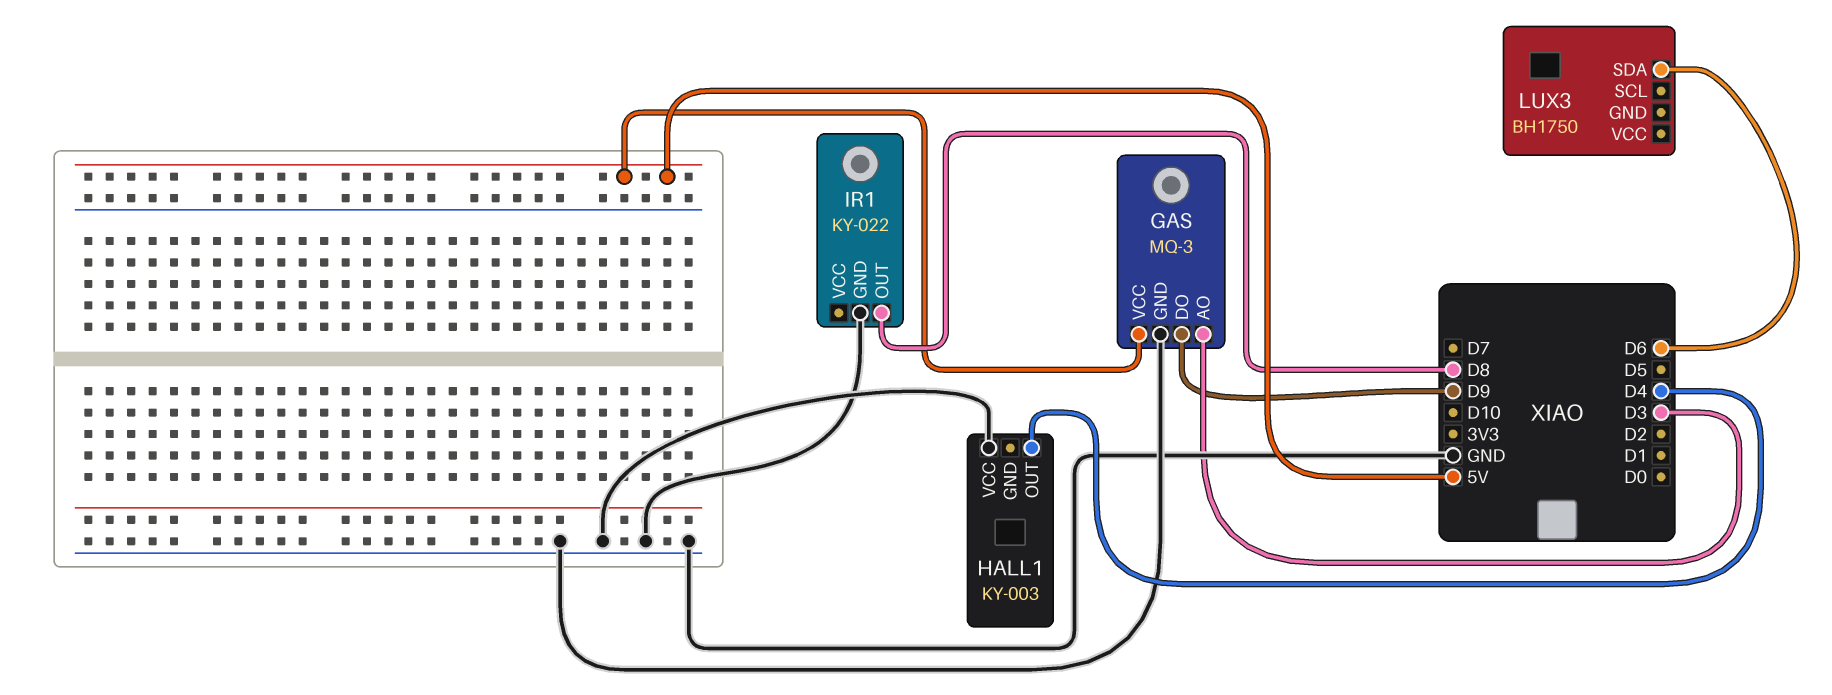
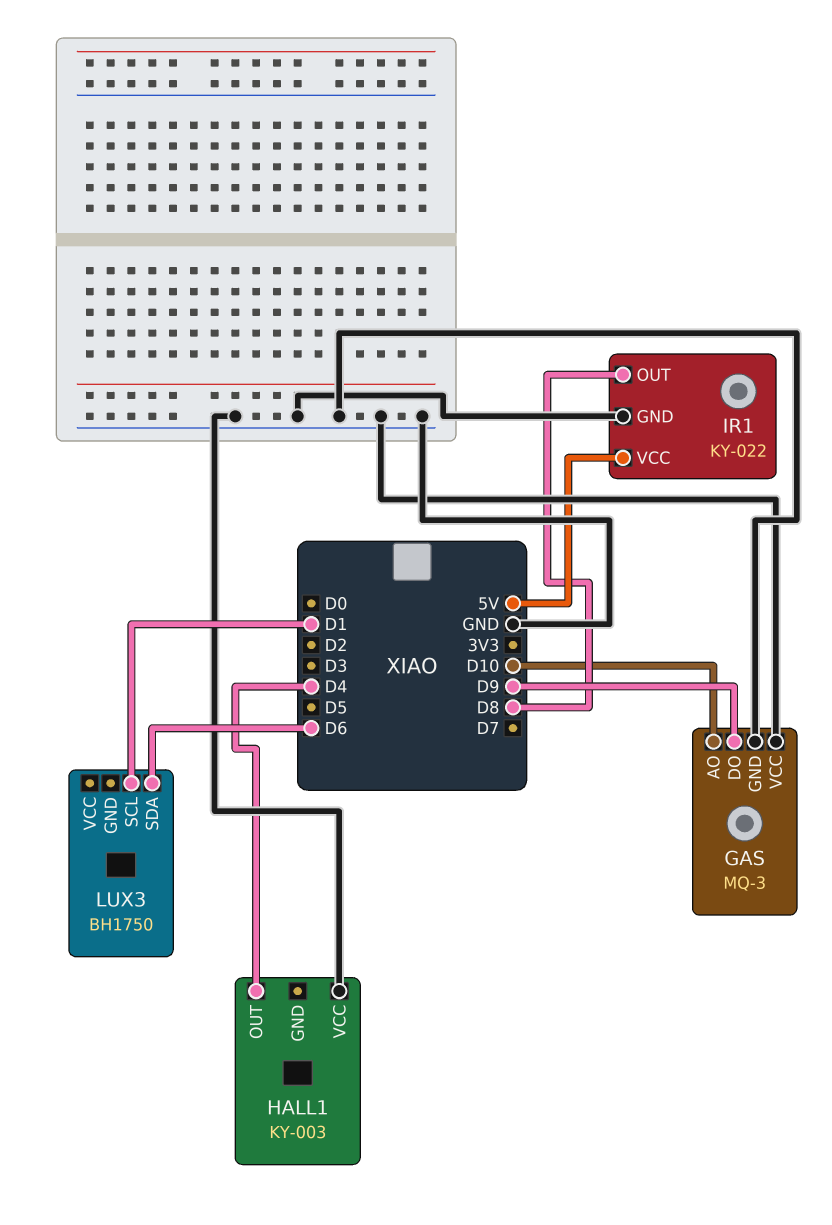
GAS pin AO: D3 -> D10
GAS pin VCC: 5V -> GND
IR1 pin VCC: none -> 5V
LUX3 pin SCL: none -> D1

